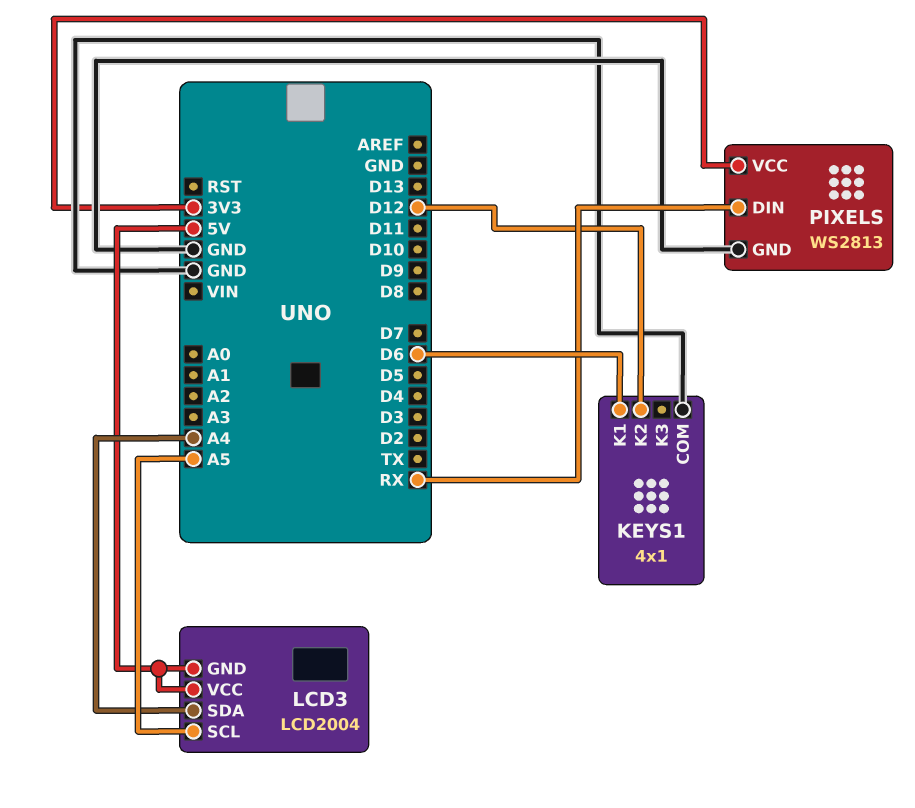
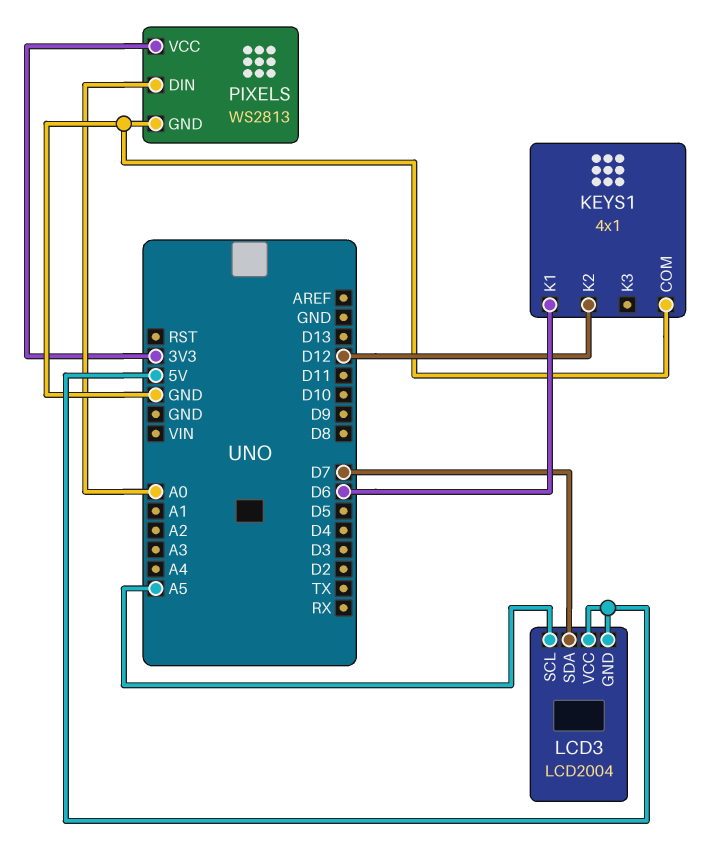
LCD3 pin SDA: A4 -> D7
PIXELS pin DIN: RX -> A0

